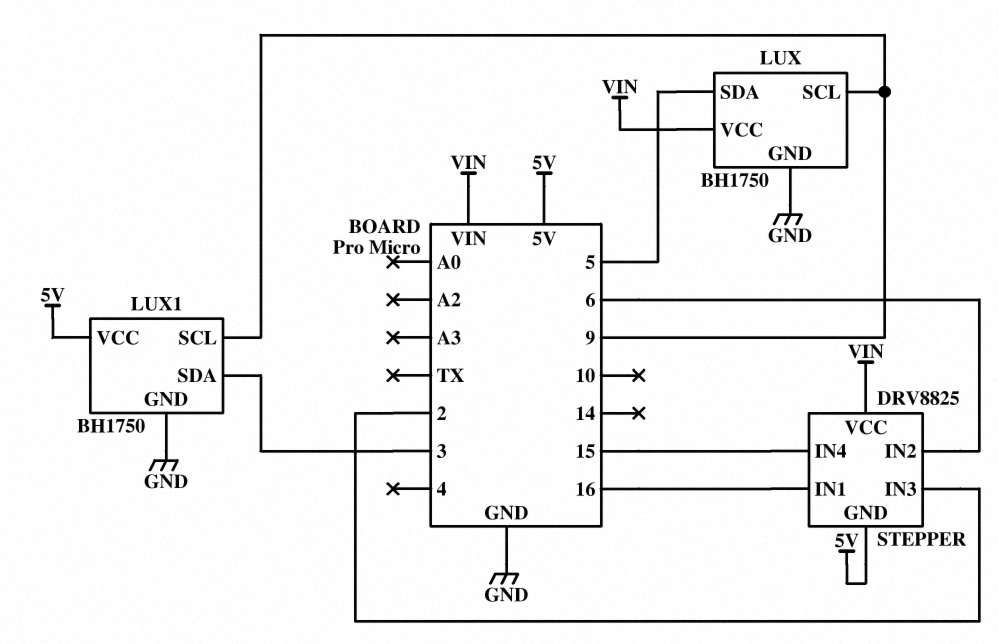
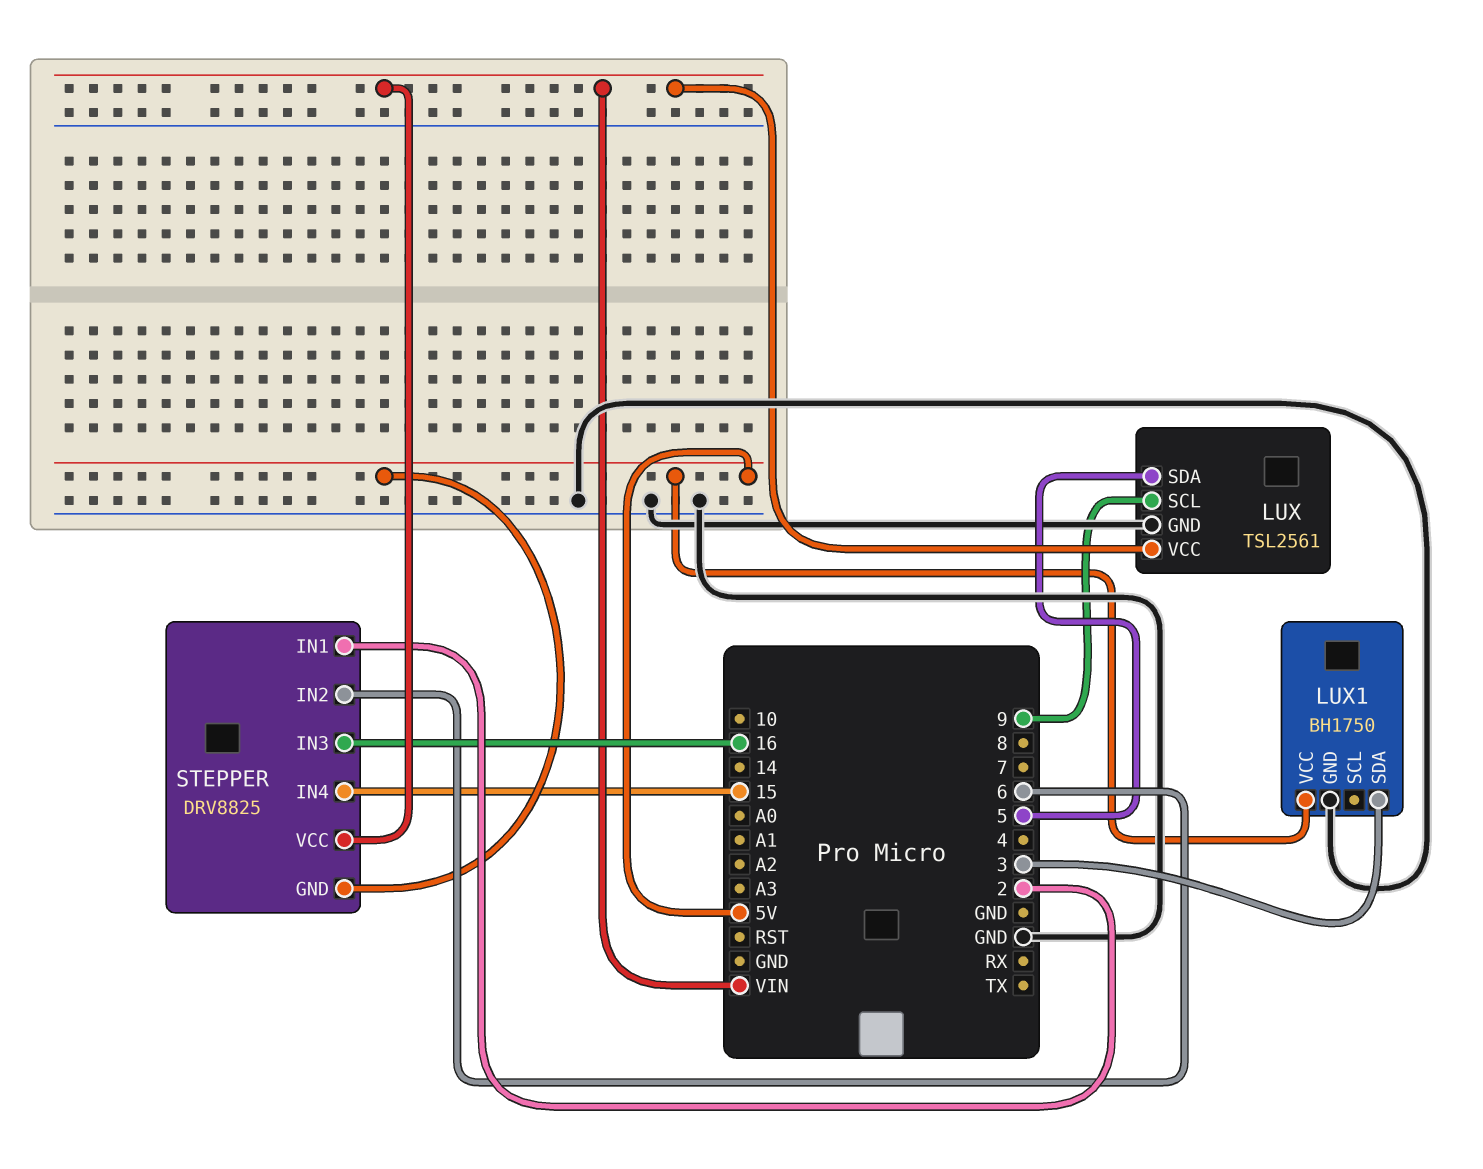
LUX: BH1750 -> TSL2561
LUX1 pin SCL: 9 -> none
STEPPER pin IN1: 16 -> 2
STEPPER pin IN3: 2 -> 16

